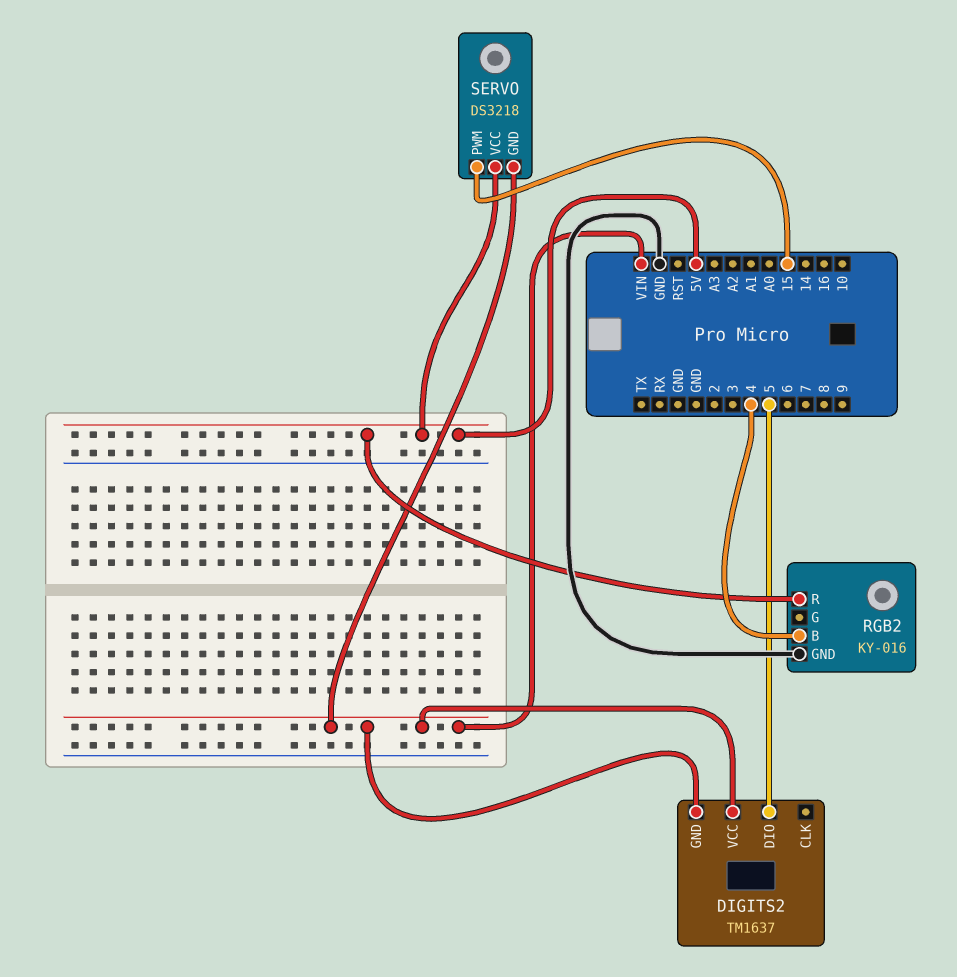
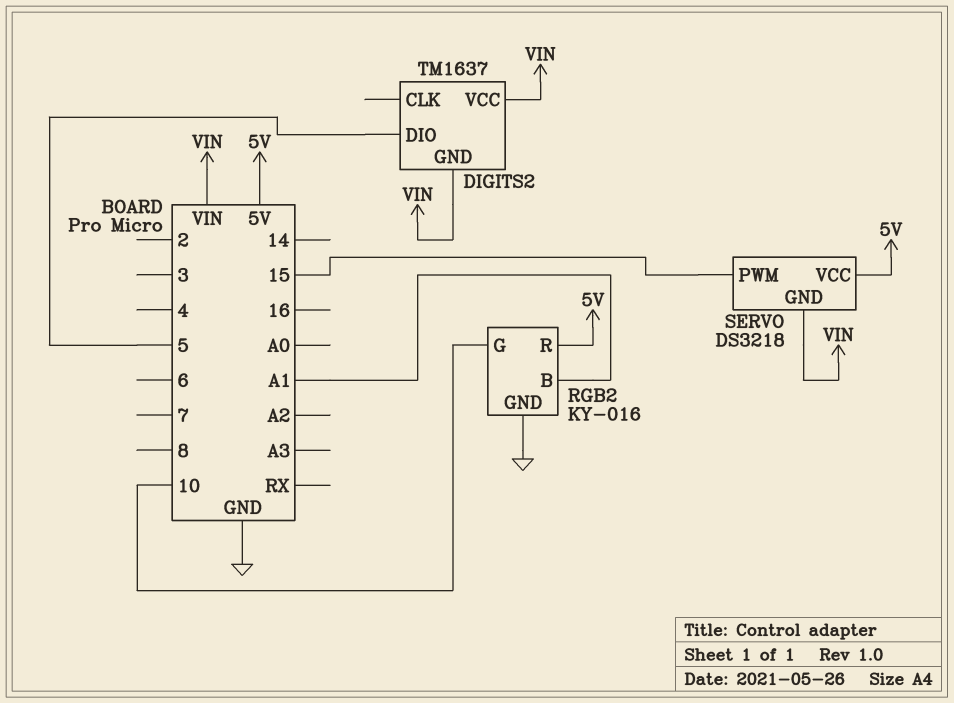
RGB2 pin B: 4 -> A1
RGB2 pin G: none -> 10

